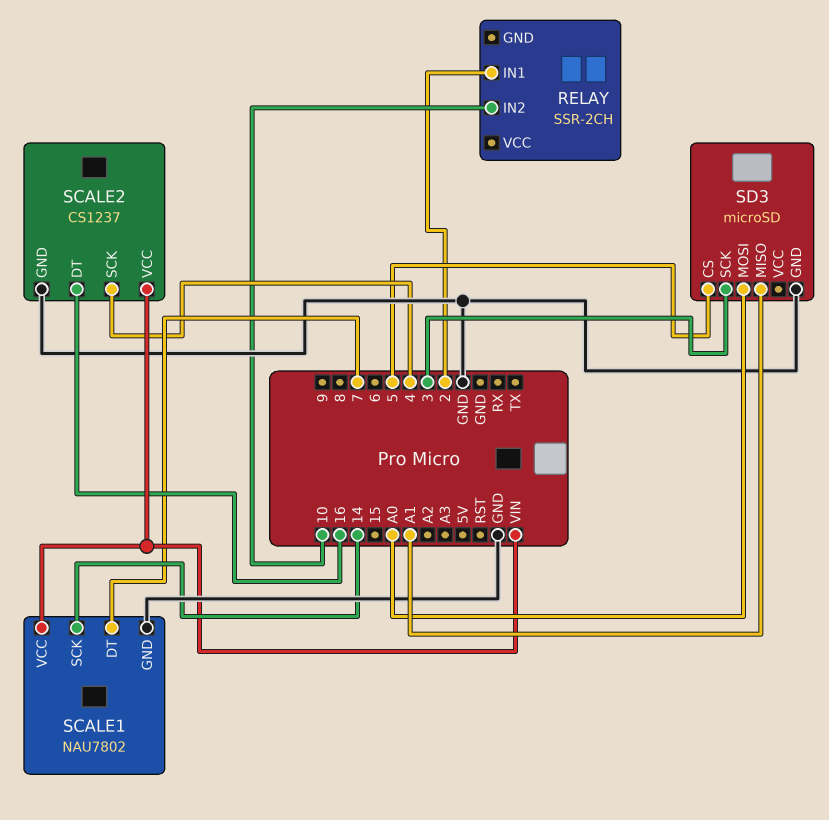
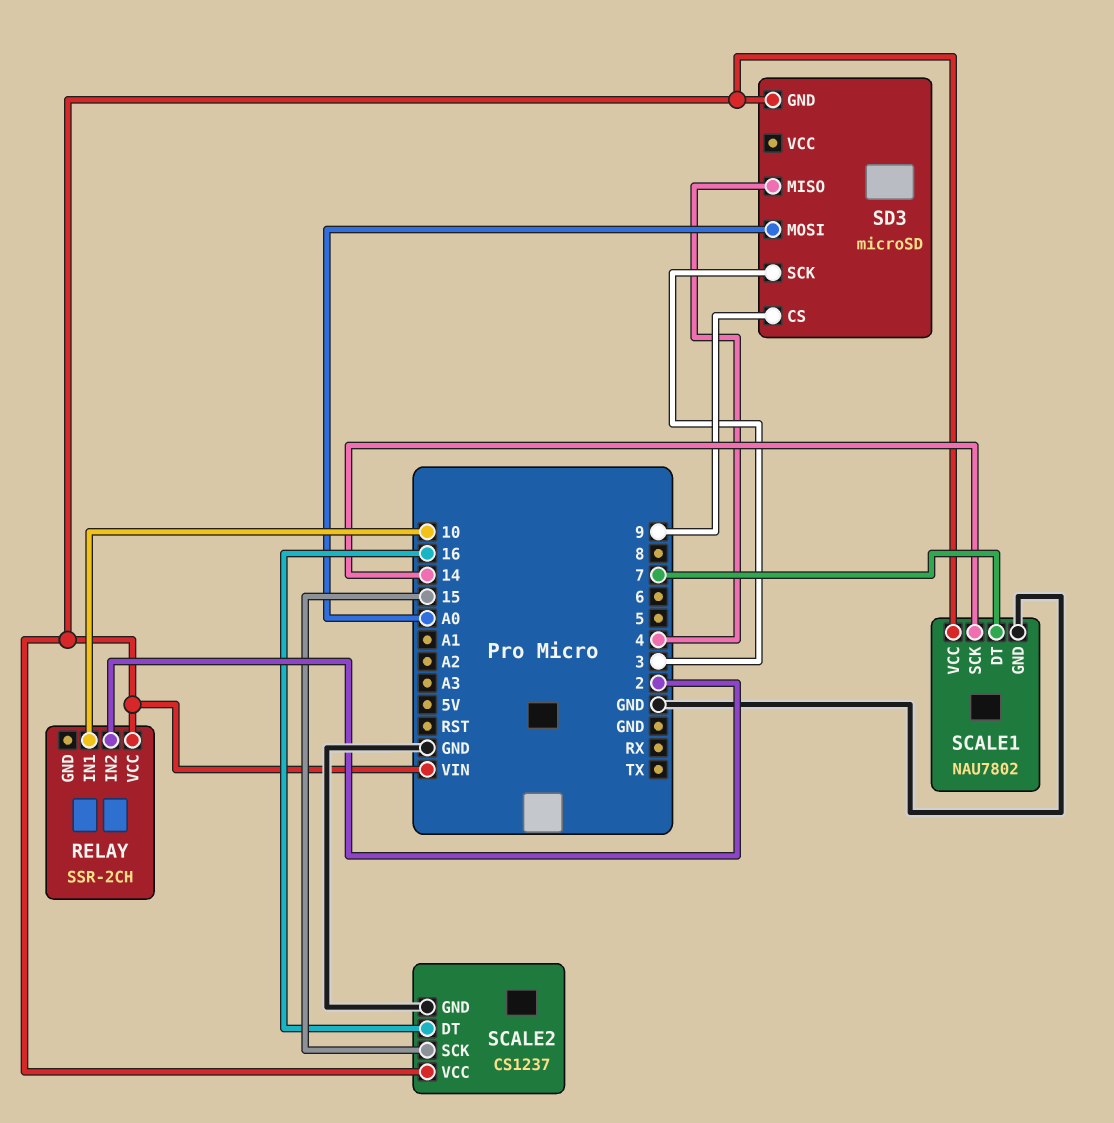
RELAY pin IN1: 2 -> 10
RELAY pin IN2: 10 -> 2
RELAY pin VCC: none -> VIN
SCALE2 pin SCK: 4 -> 15
SD3 pin CS: 5 -> 9
SD3 pin GND: GND -> VIN
SD3 pin MISO: A1 -> 4

